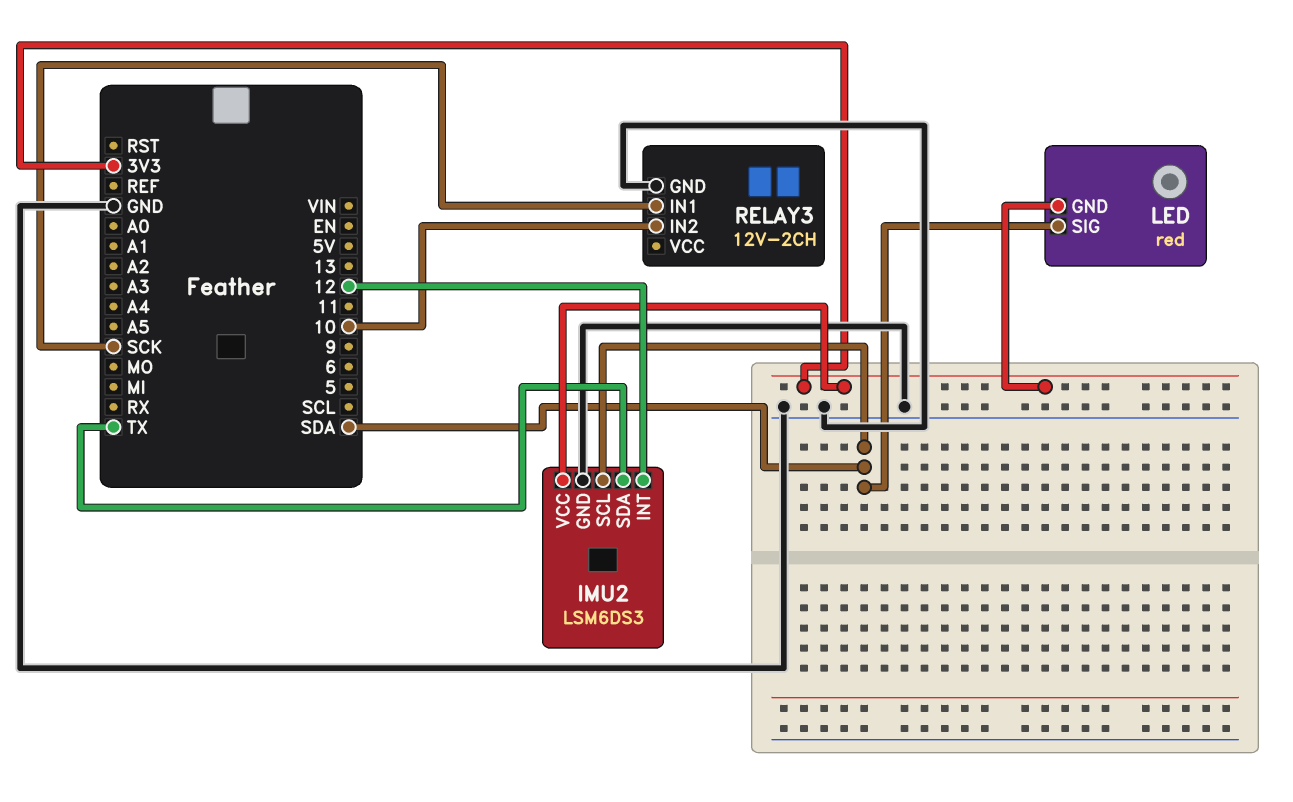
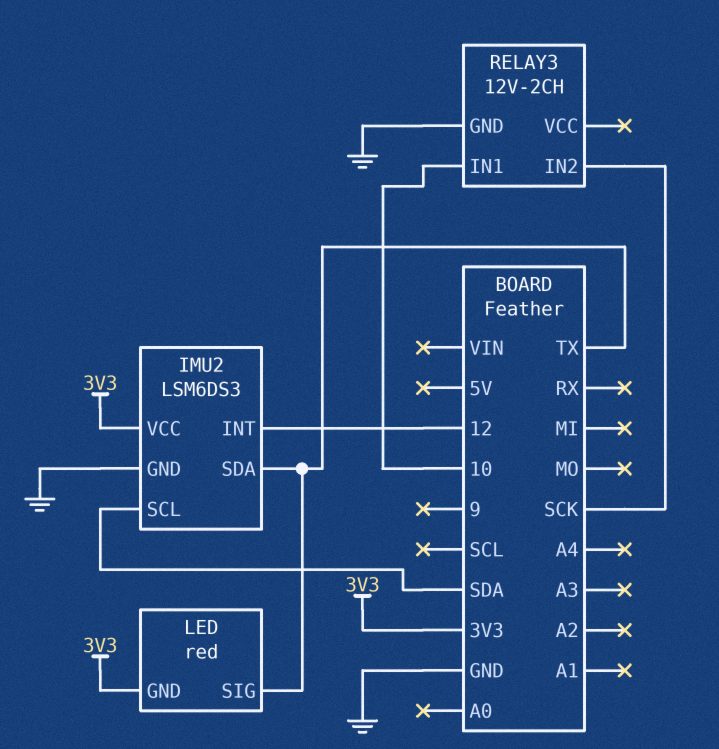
LED pin SIG: SDA -> TX
RELAY3 pin IN1: SCK -> 10
RELAY3 pin IN2: 10 -> SCK

